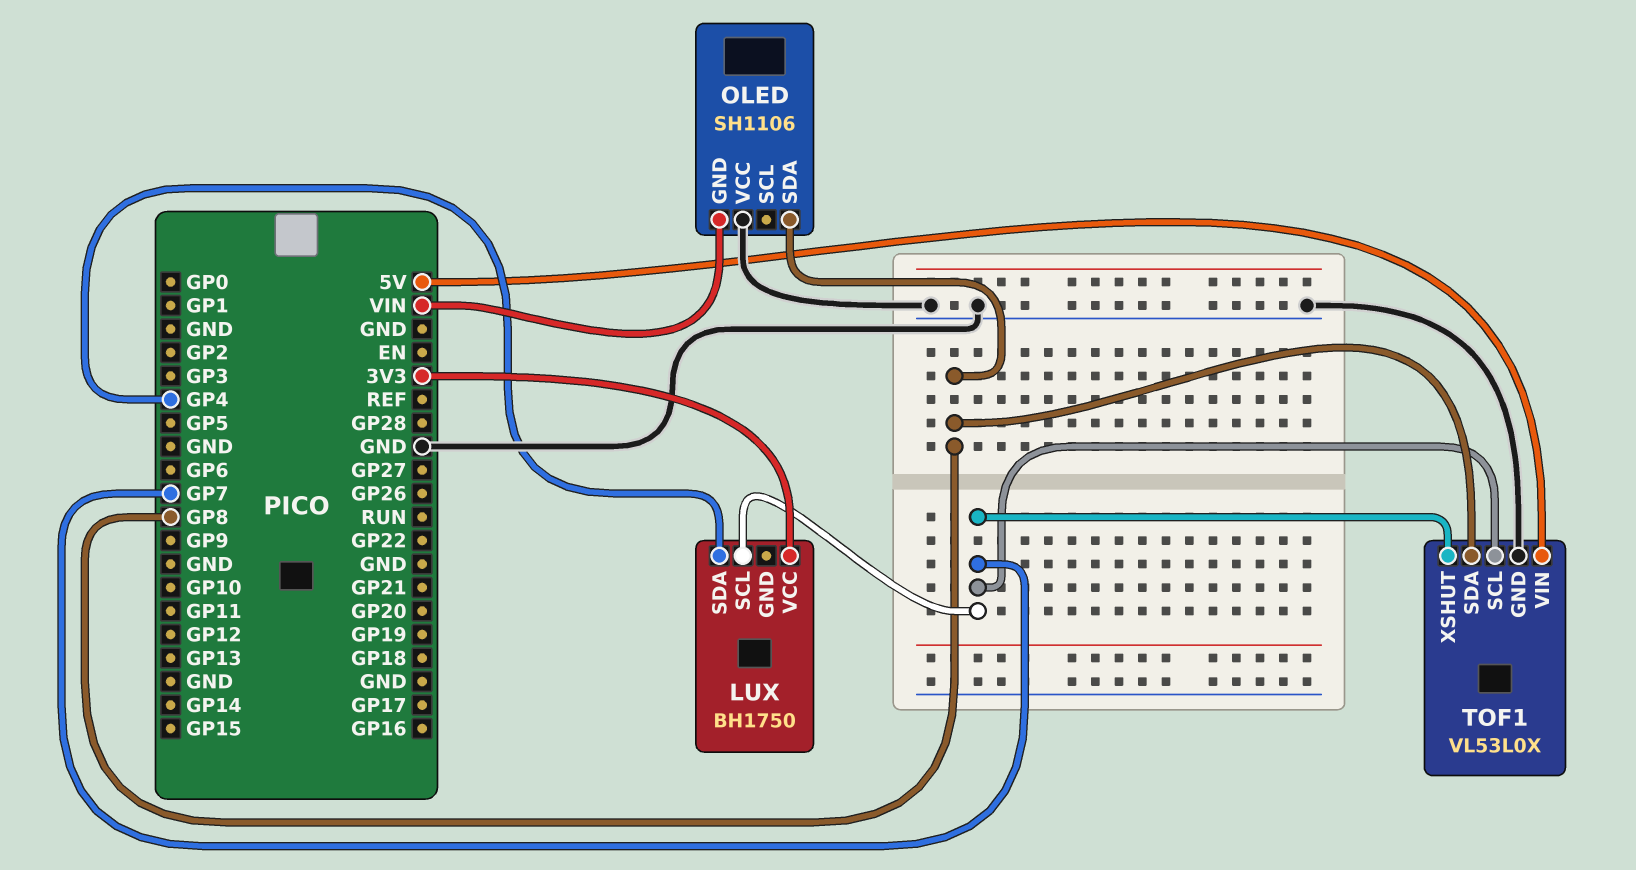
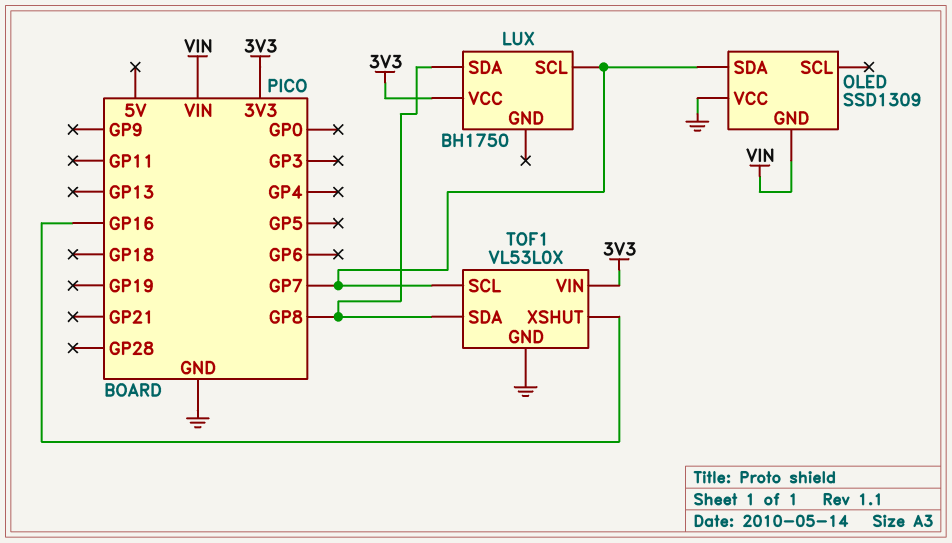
LUX pin SDA: GP4 -> GP8
OLED: SH1106 -> SSD1309
OLED pin SDA: GP8 -> GP7
TOF1 pin VIN: 5V -> 3V3
TOF1 pin XSHUT: GP7 -> GP16

